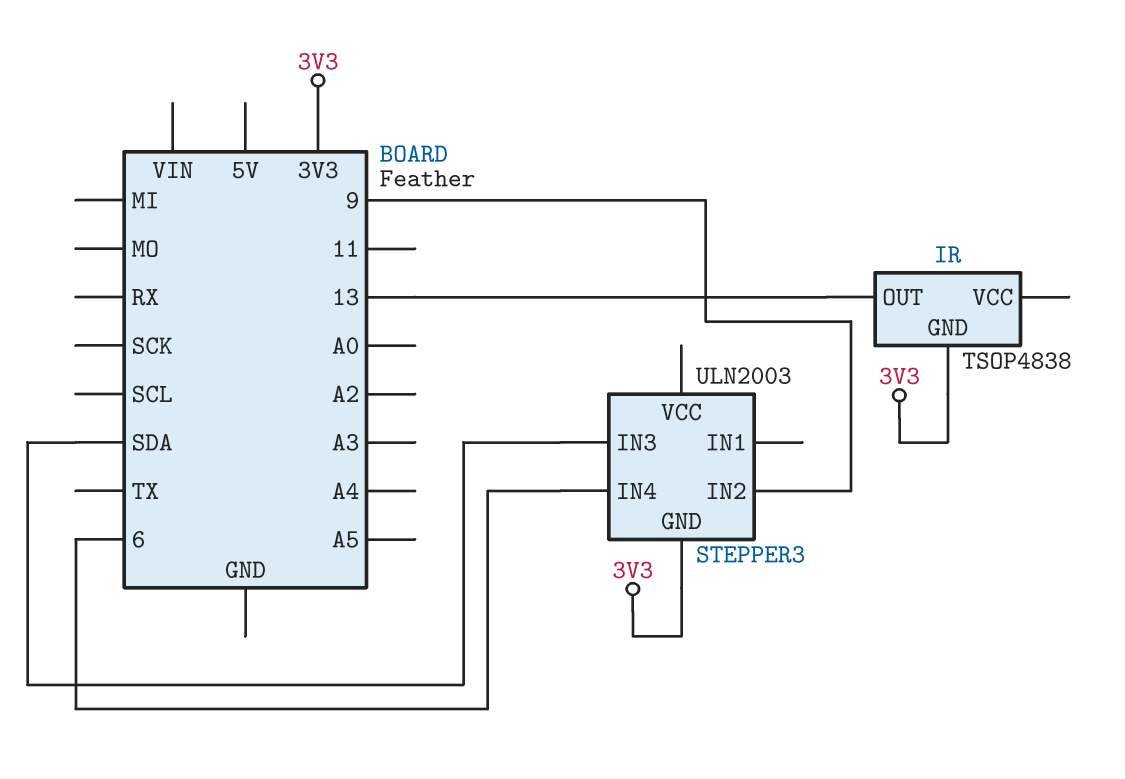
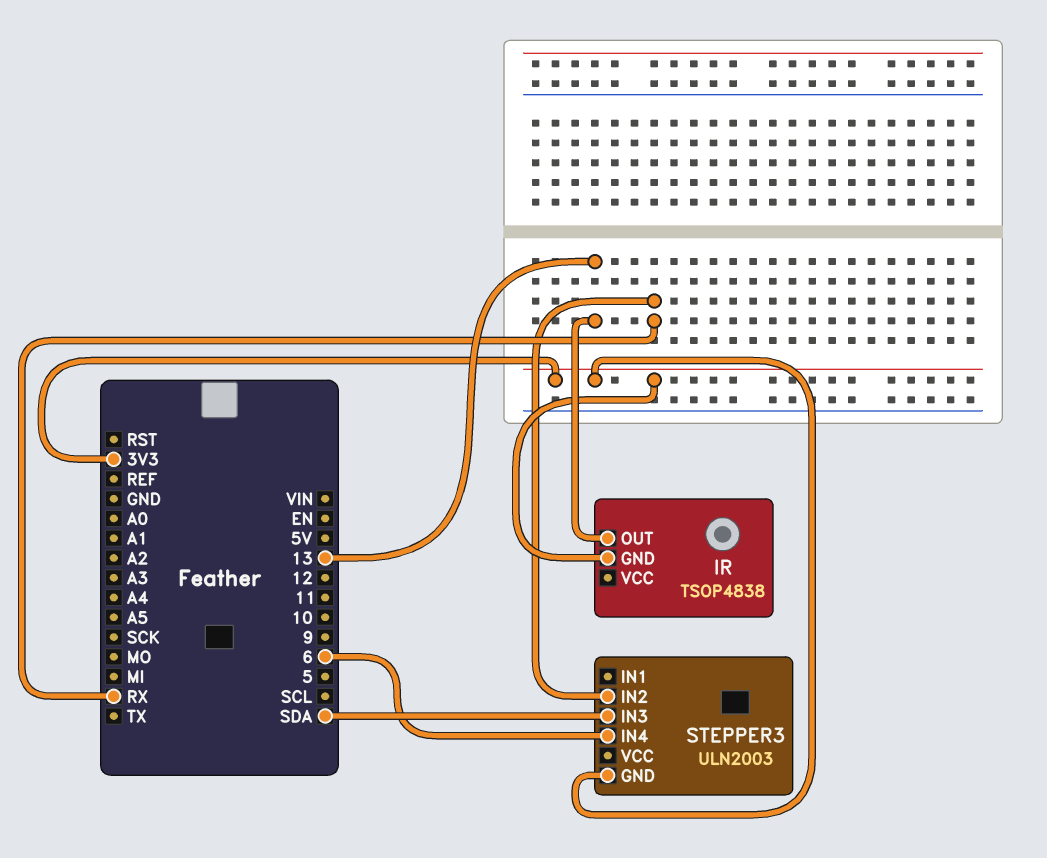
STEPPER3 pin IN2: 9 -> RX

